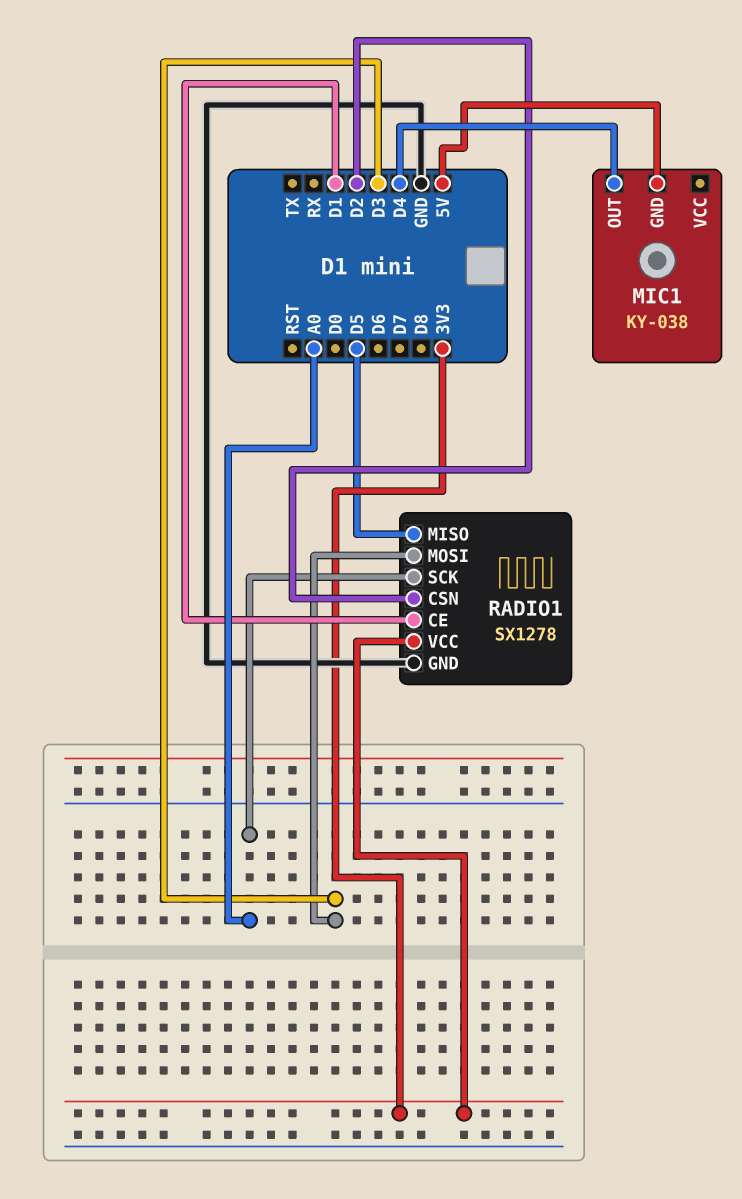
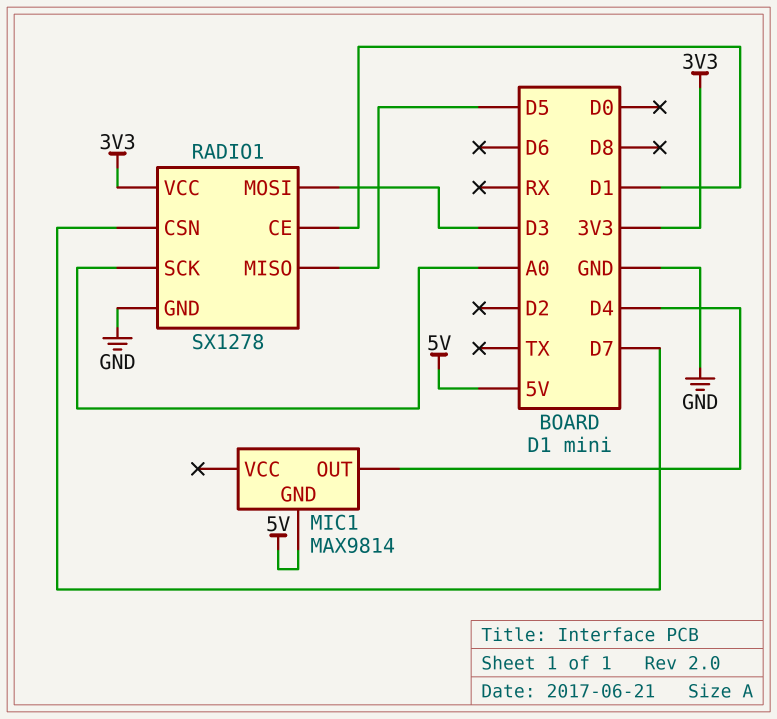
MIC1: KY-038 -> MAX9814
RADIO1 pin CSN: D2 -> D7

